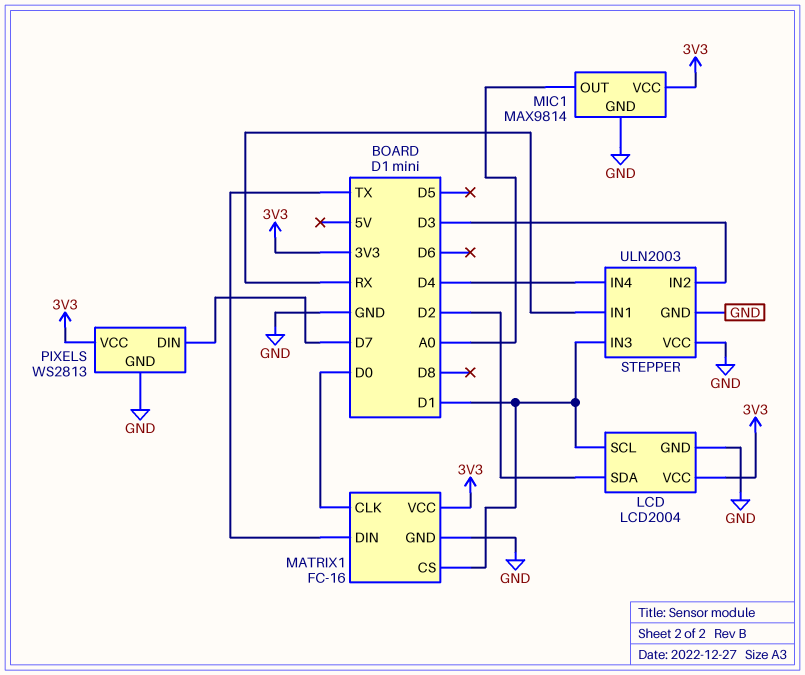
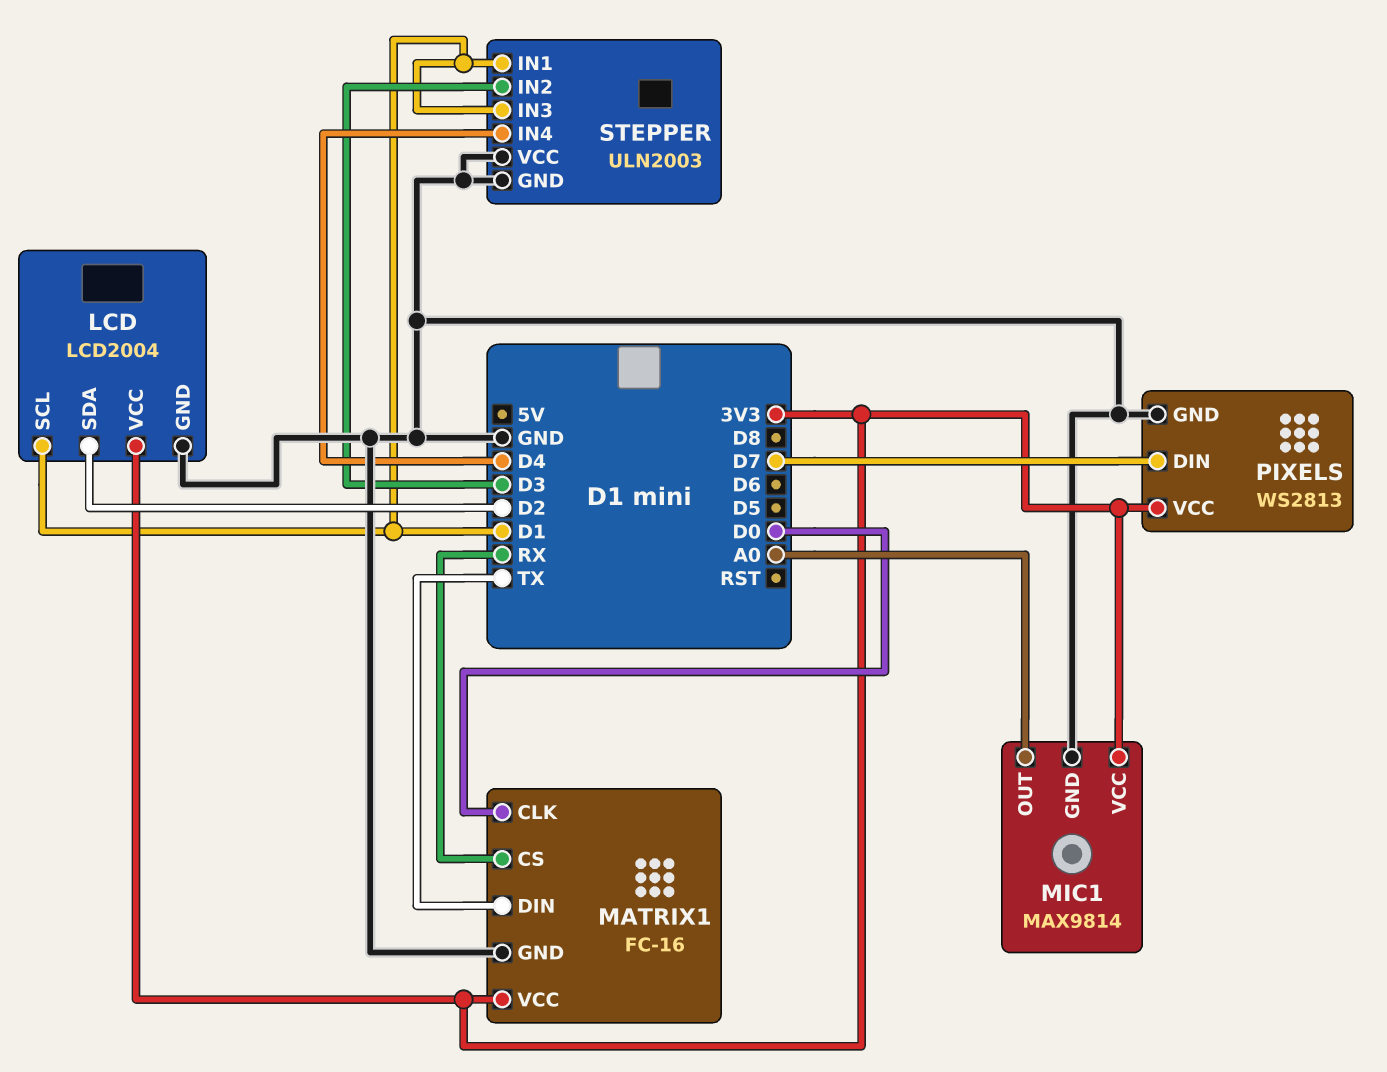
MATRIX1 pin CS: D1 -> RX
STEPPER pin IN1: RX -> D1

